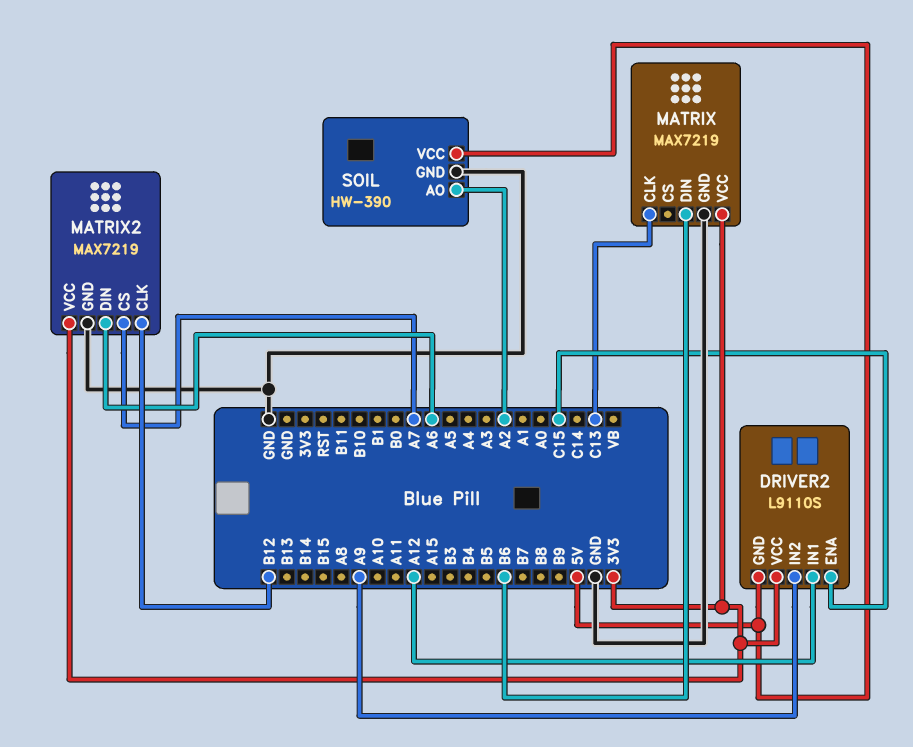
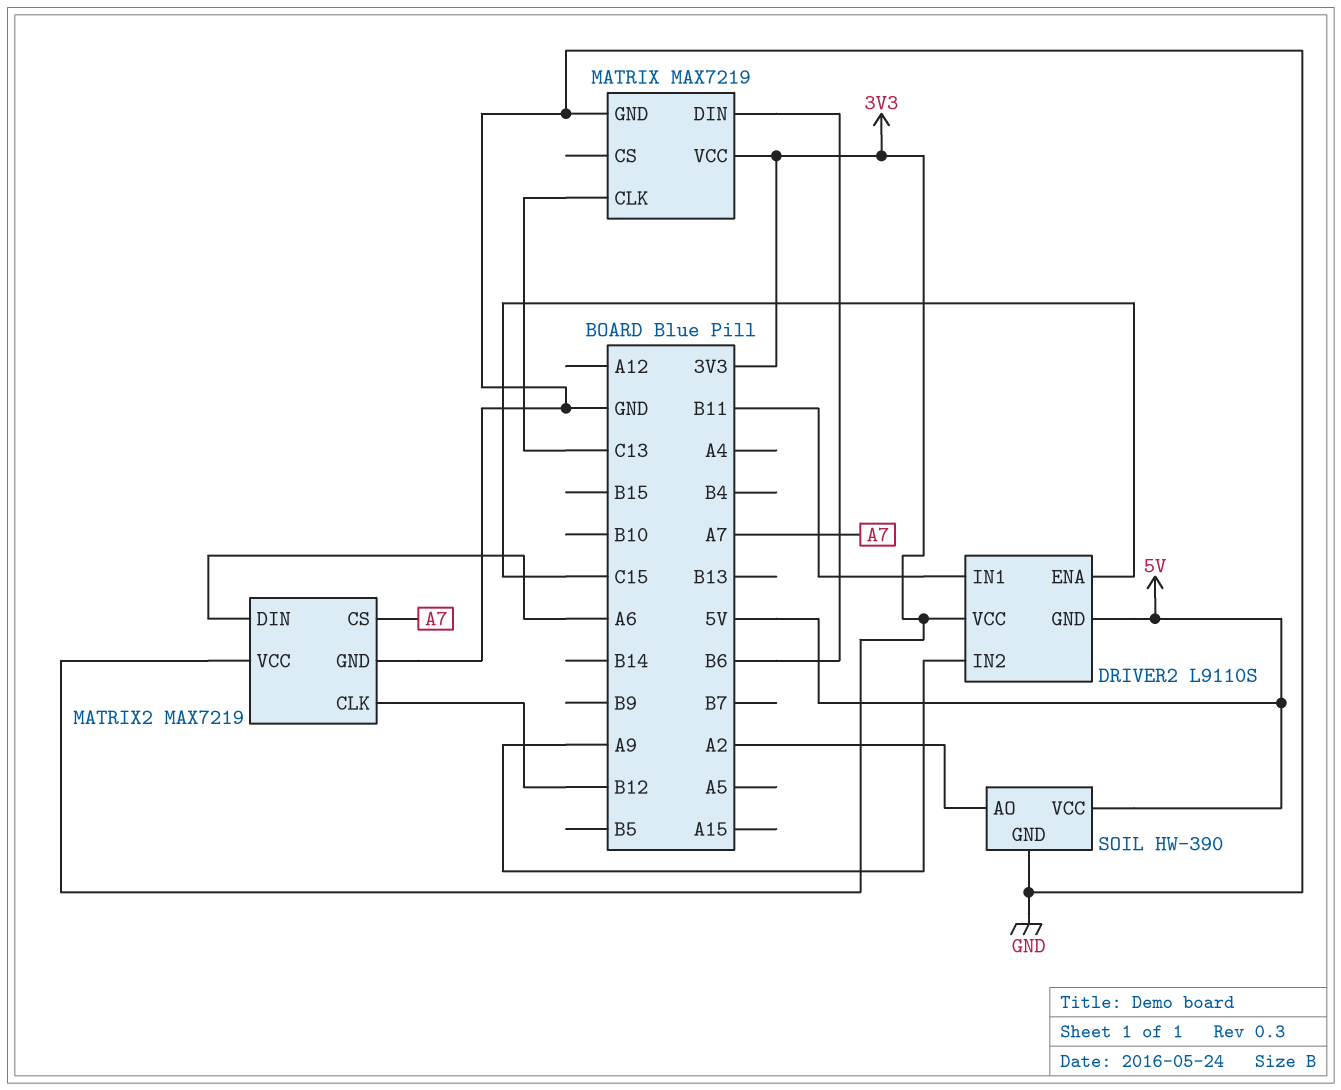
DRIVER2 pin IN1: A12 -> B11

